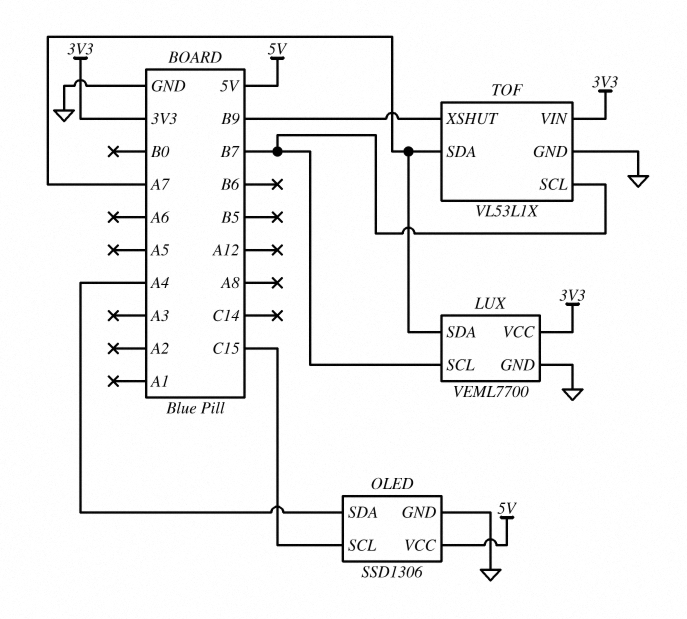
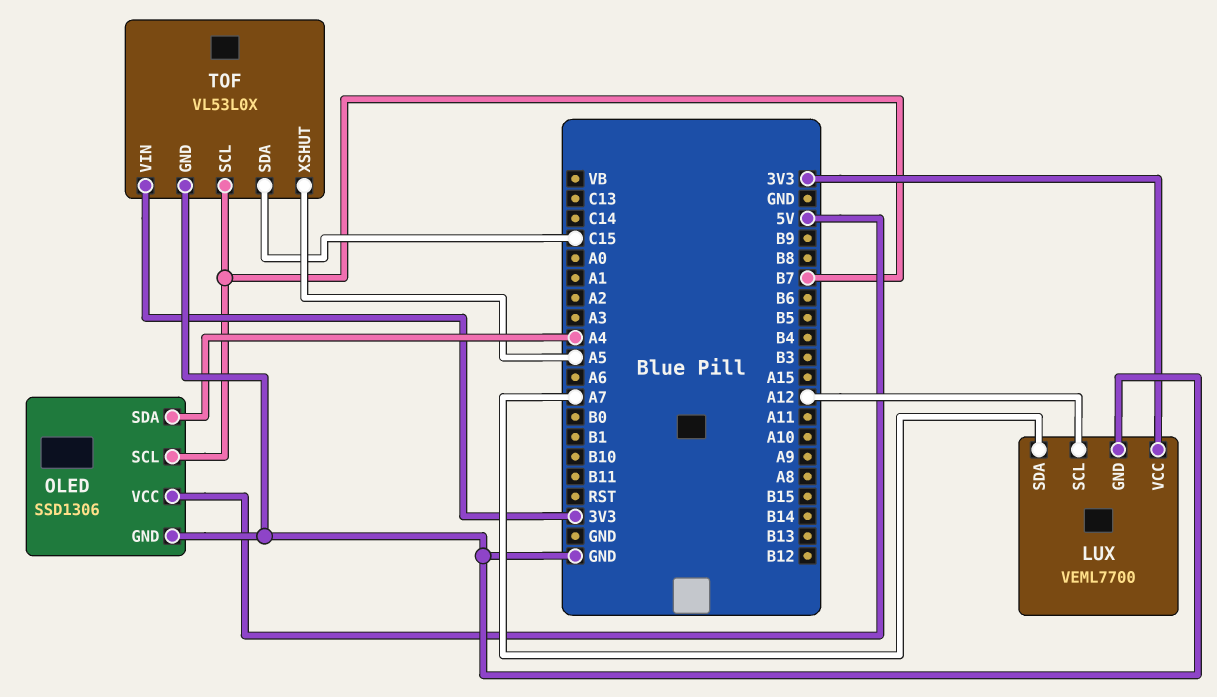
LUX pin SCL: B7 -> A12
OLED pin SCL: C15 -> B7
TOF: VL53L1X -> VL53L0X
TOF pin SDA: A7 -> C15
TOF pin XSHUT: B9 -> A5

